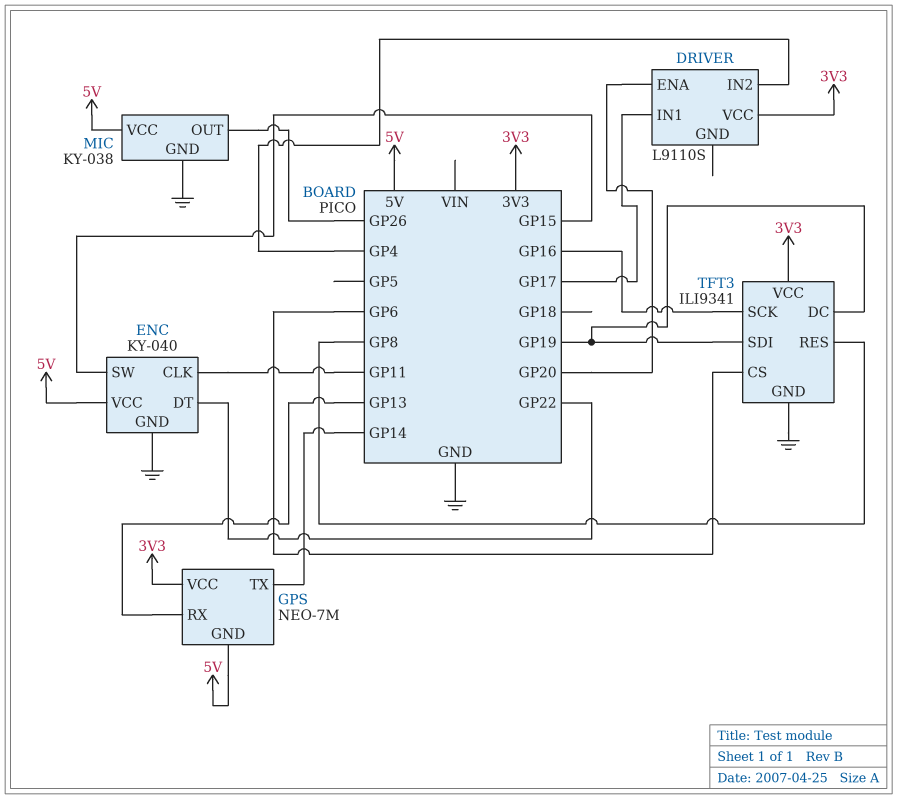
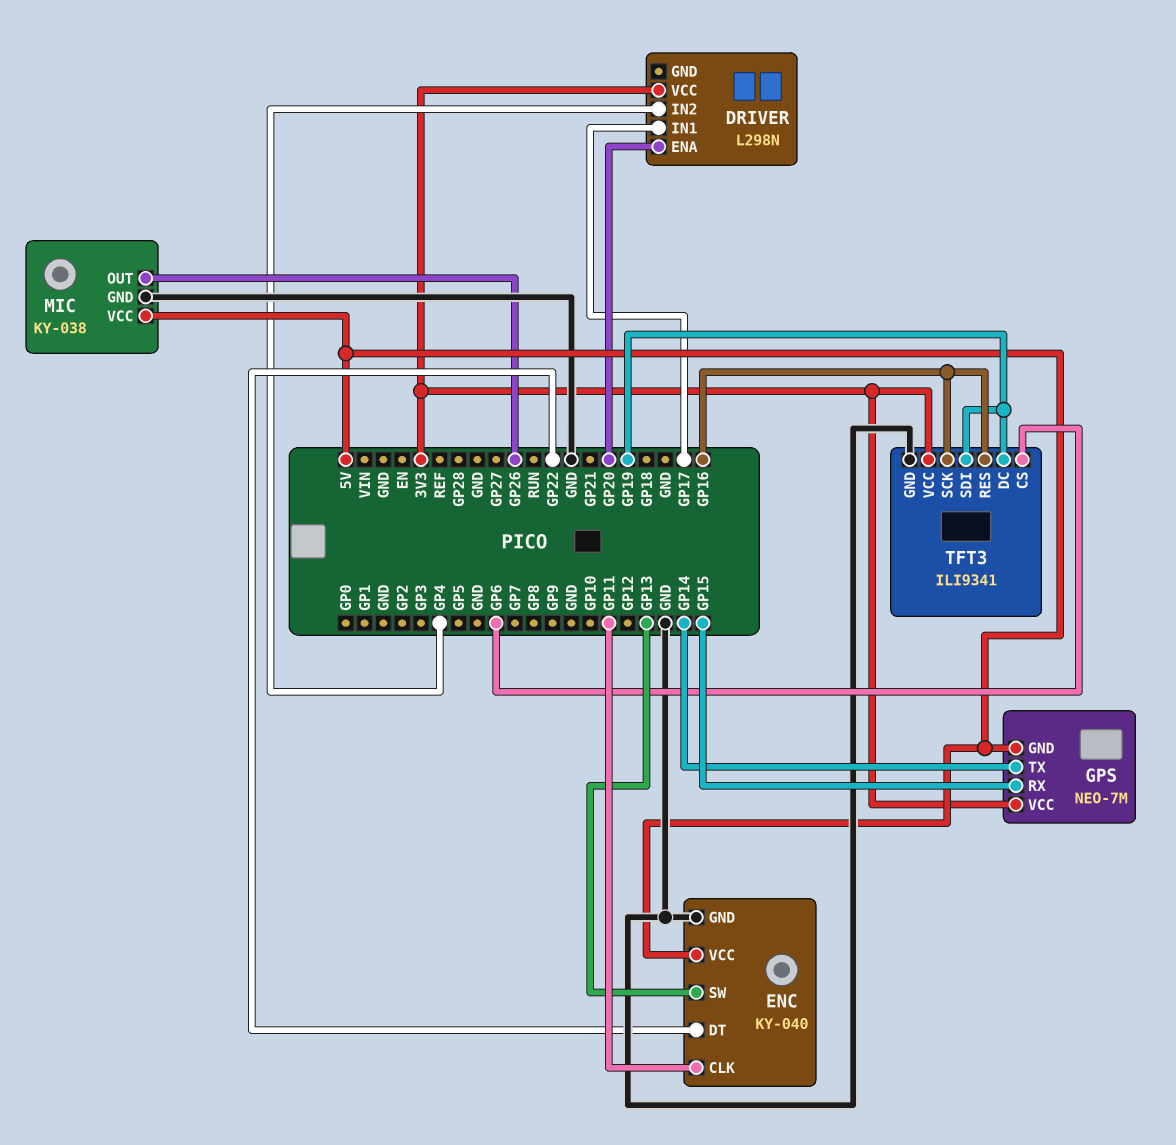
DRIVER: L9110S -> L298N
ENC pin SW: GP15 -> GP13
GPS pin RX: GP13 -> GP15
TFT3 pin RES: GP8 -> GP16

